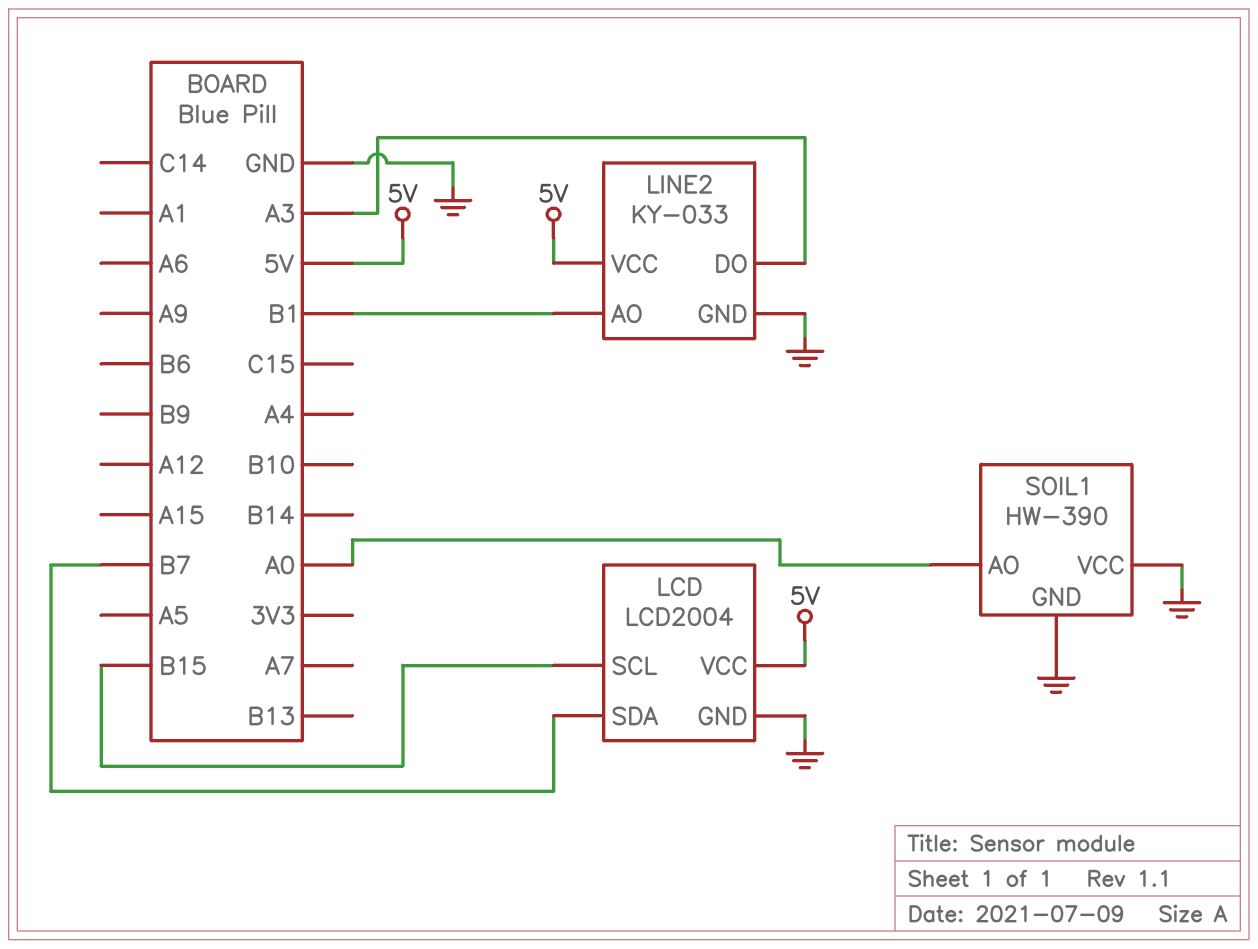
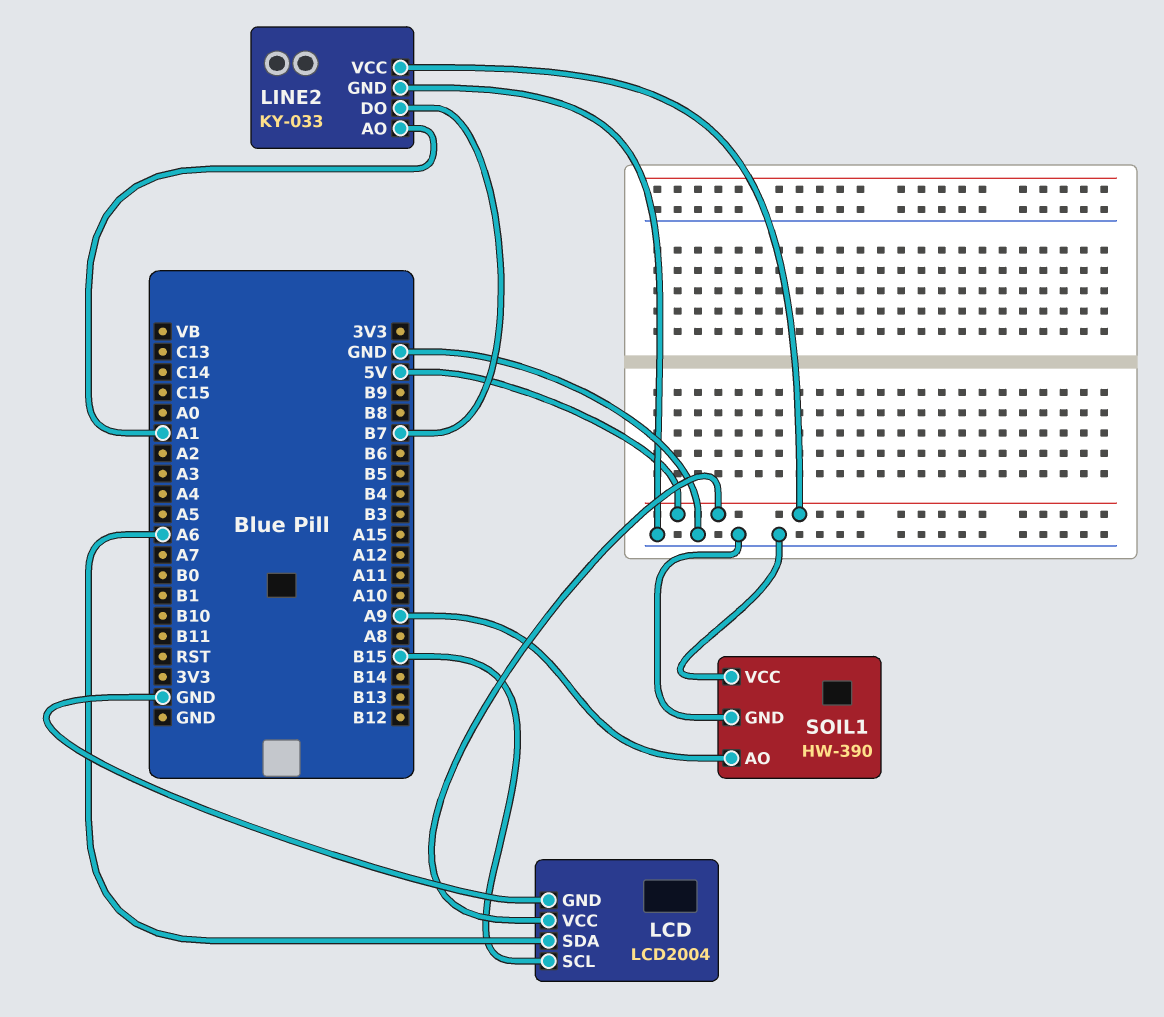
LCD pin SDA: B7 -> A6
LINE2 pin AO: B1 -> A1
LINE2 pin DO: A3 -> B7
SOIL1 pin AO: A0 -> A9

